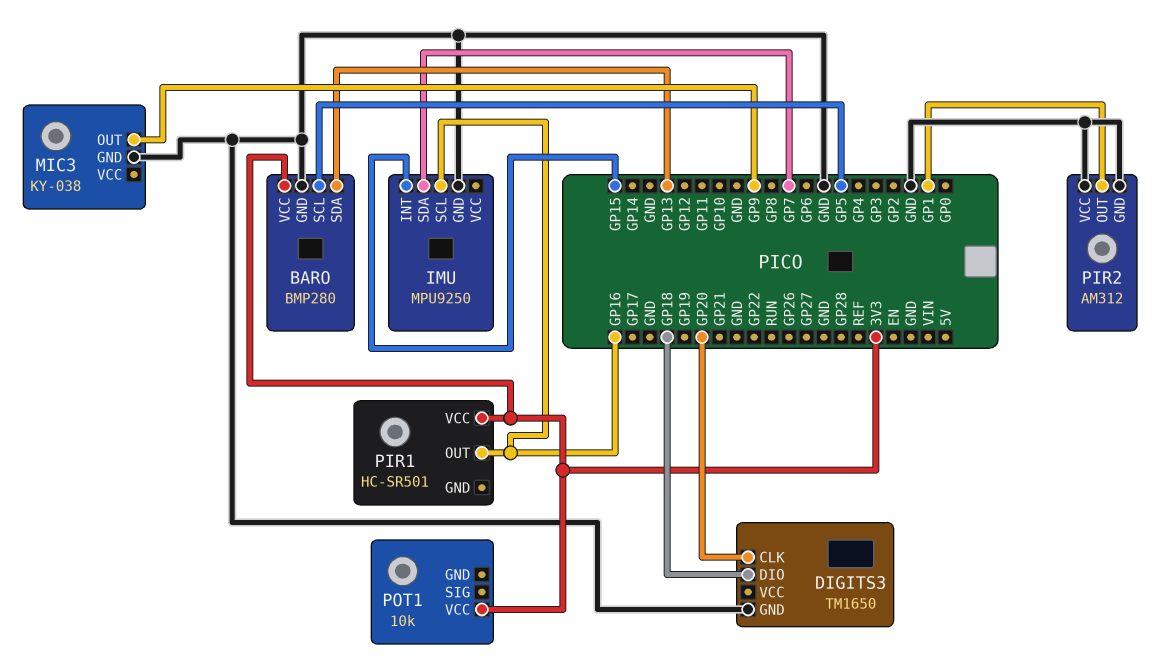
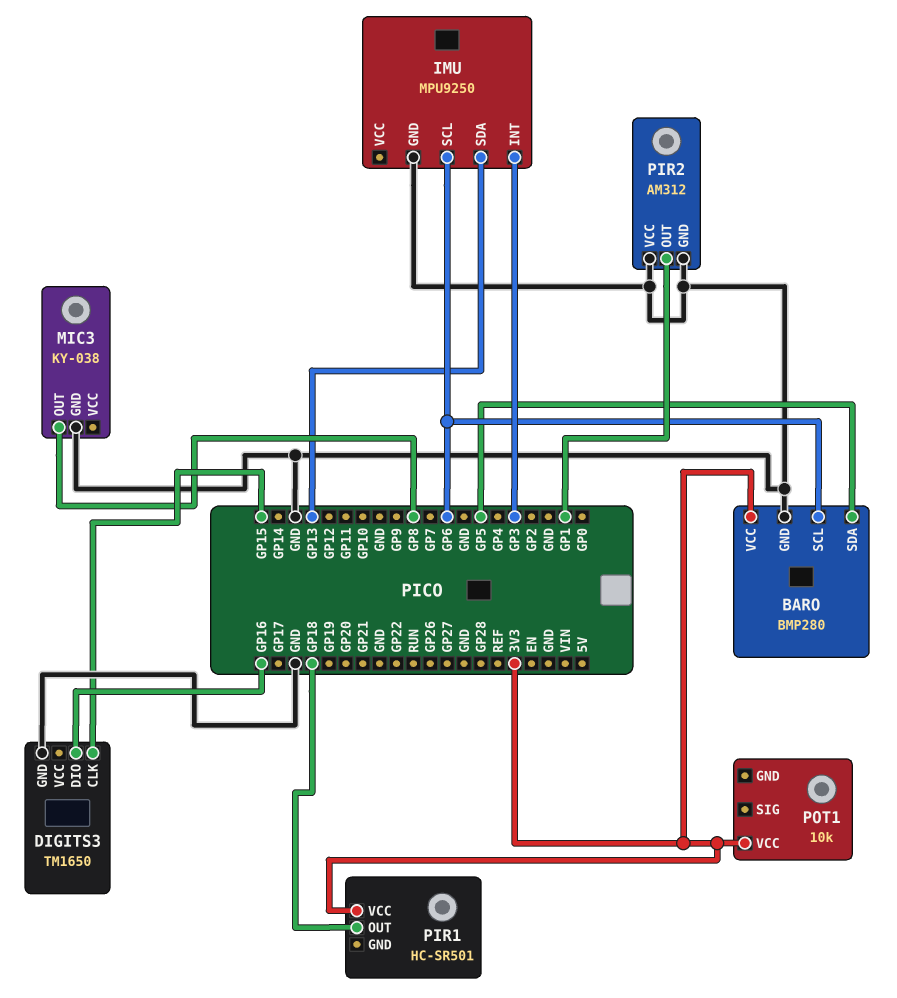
BARO pin SCL: GP5 -> GP6
BARO pin SDA: GP13 -> GP5
DIGITS3 pin CLK: GP20 -> GP15
DIGITS3 pin DIO: GP18 -> GP16
IMU pin INT: GP15 -> GP3
IMU pin SCL: GP16 -> GP6
IMU pin SDA: GP7 -> GP13
MIC3 pin OUT: GP9 -> GP8
PIR1 pin OUT: GP16 -> GP18

